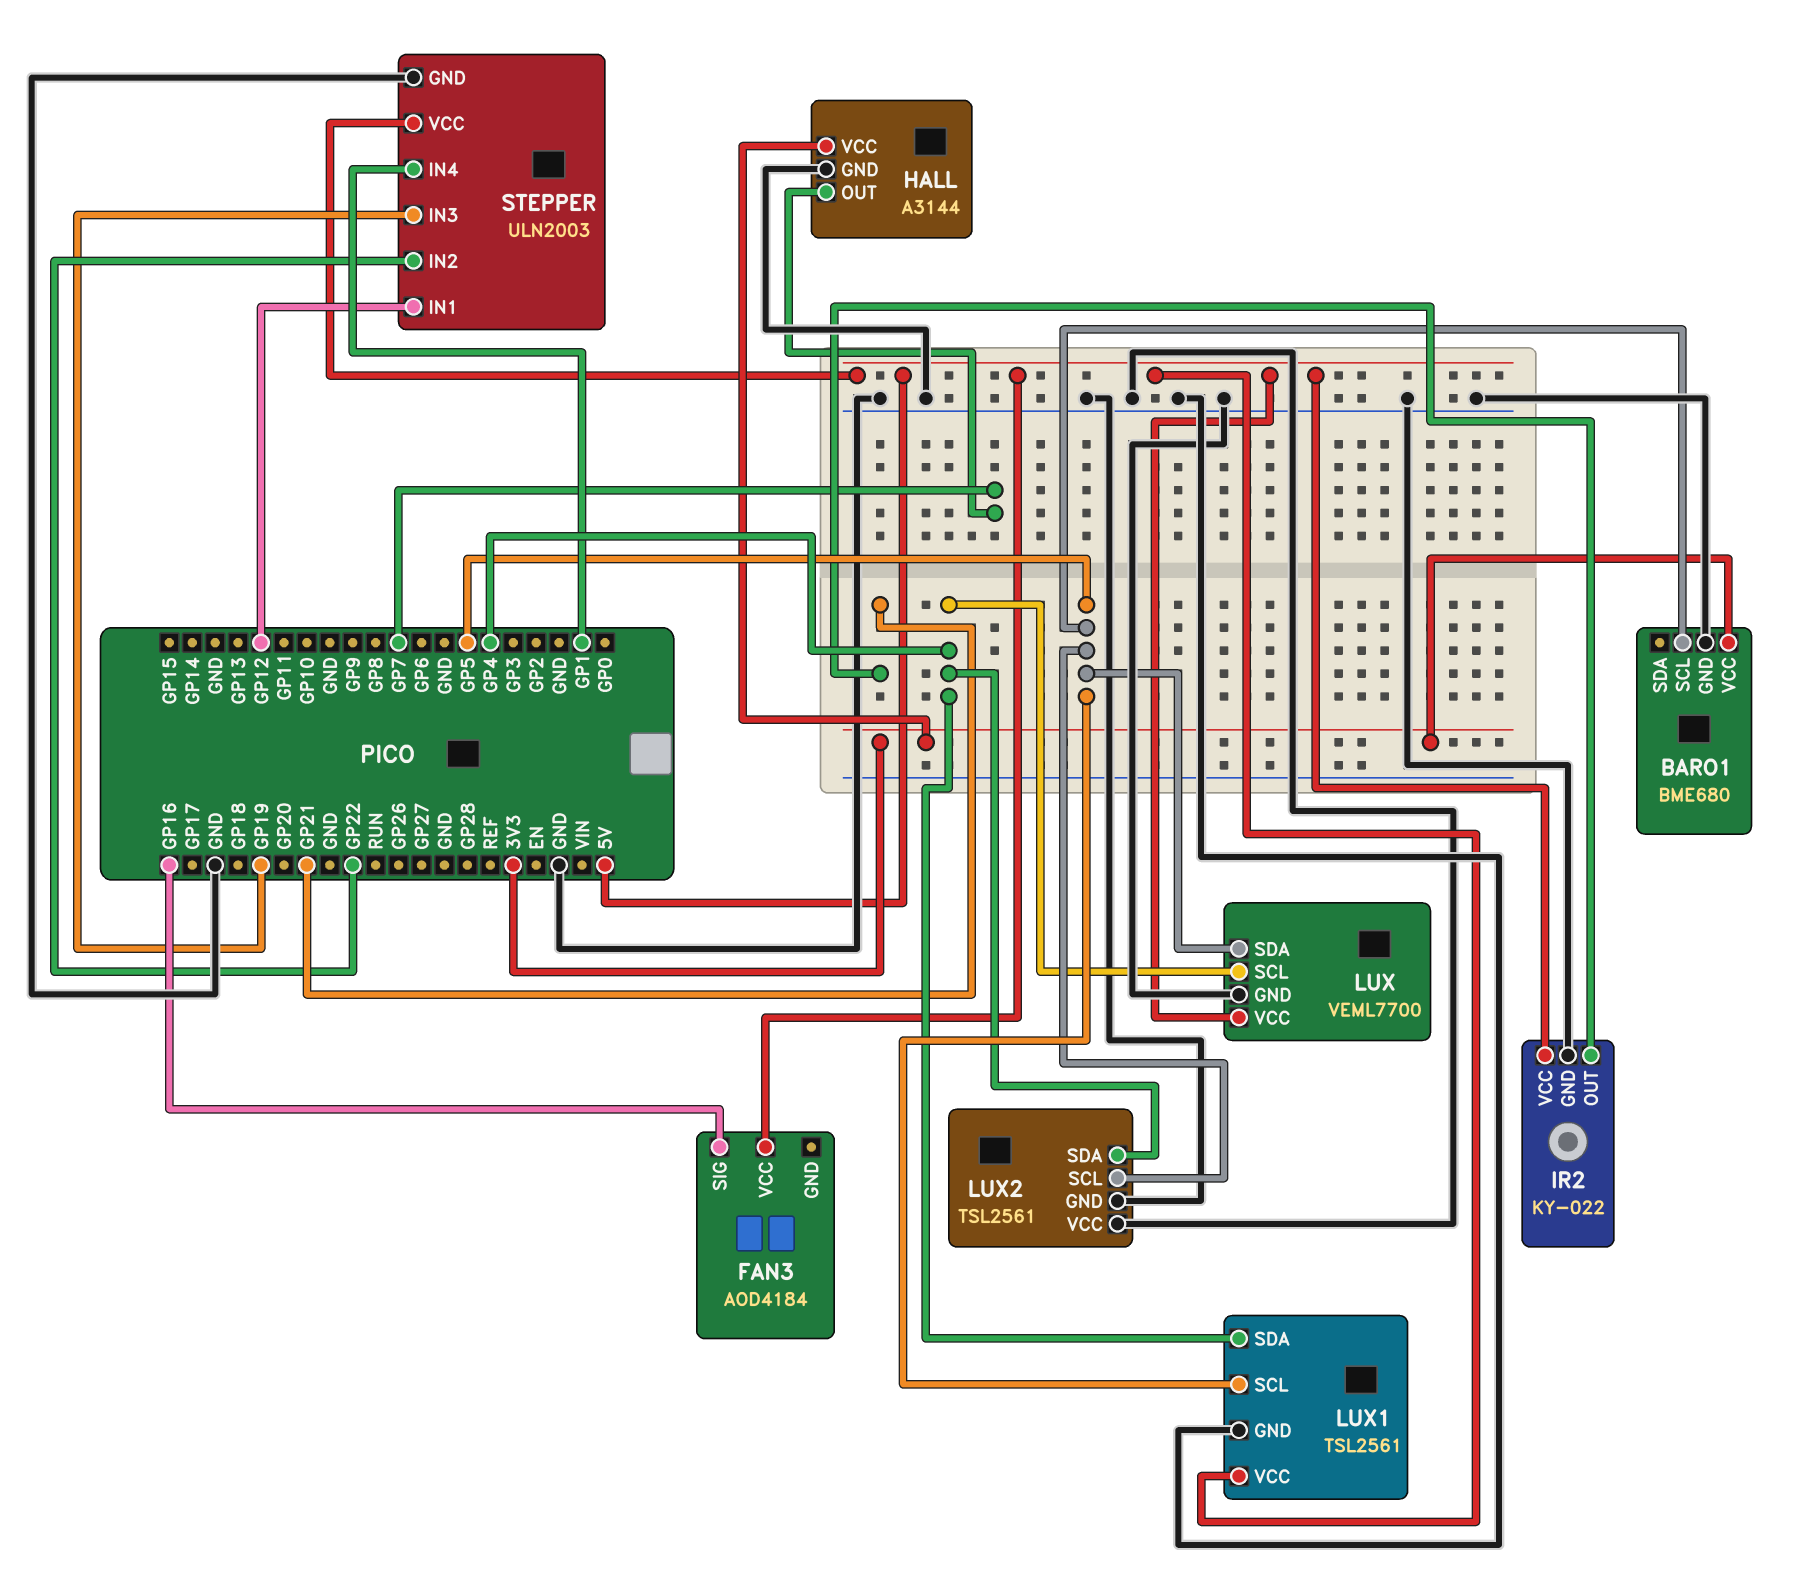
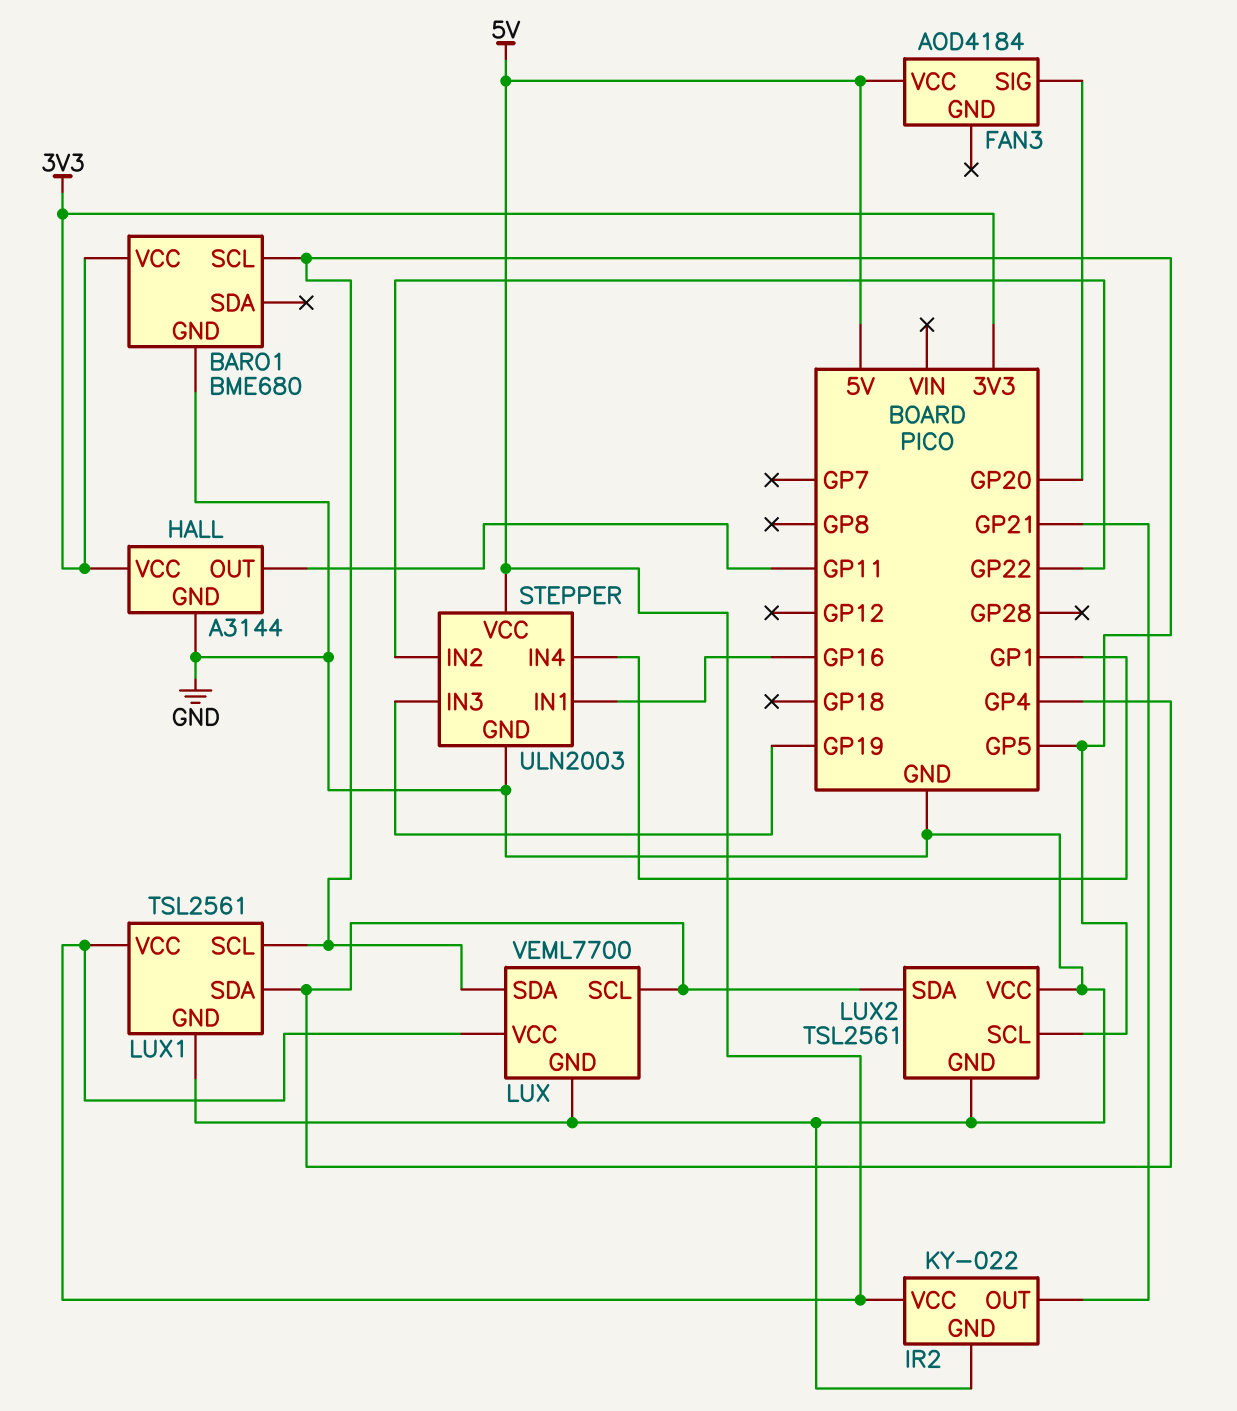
FAN3 pin SIG: GP16 -> GP20
HALL pin OUT: GP7 -> GP11
STEPPER pin IN1: GP12 -> GP16

